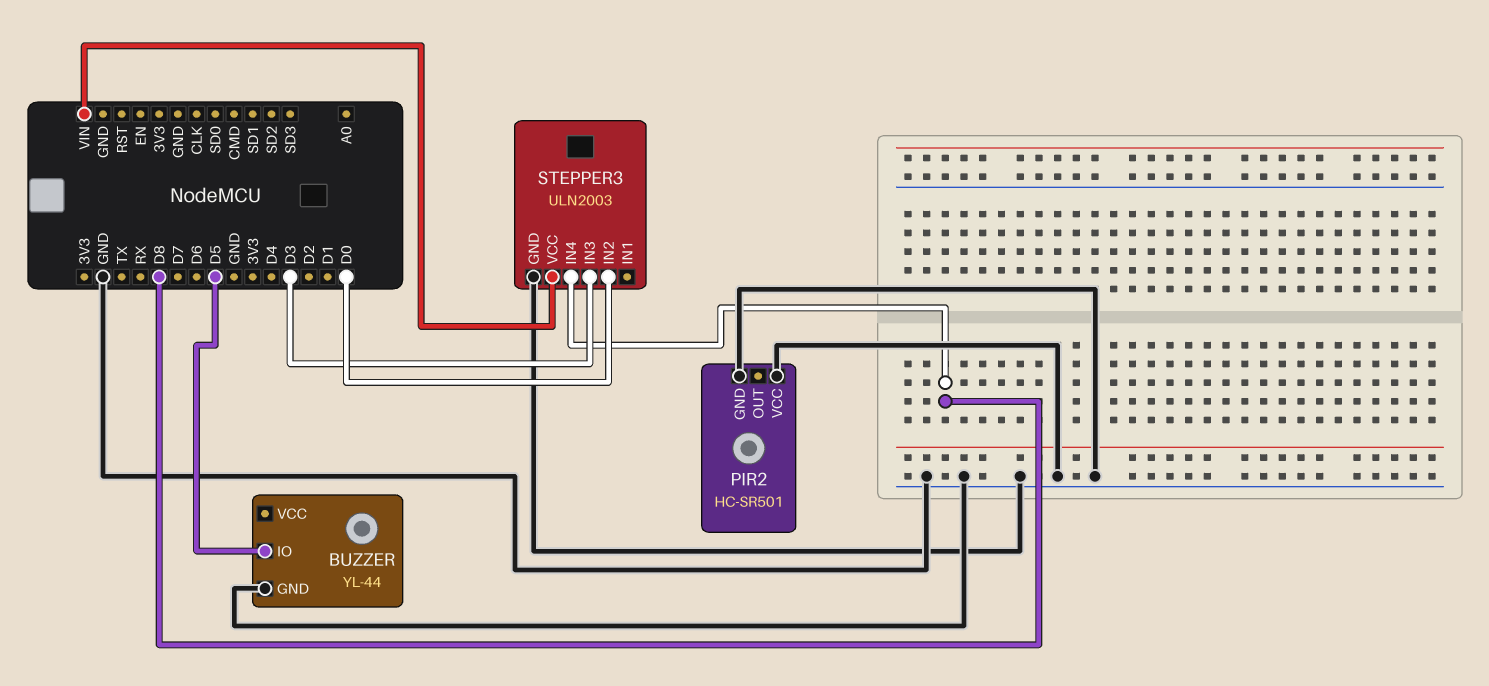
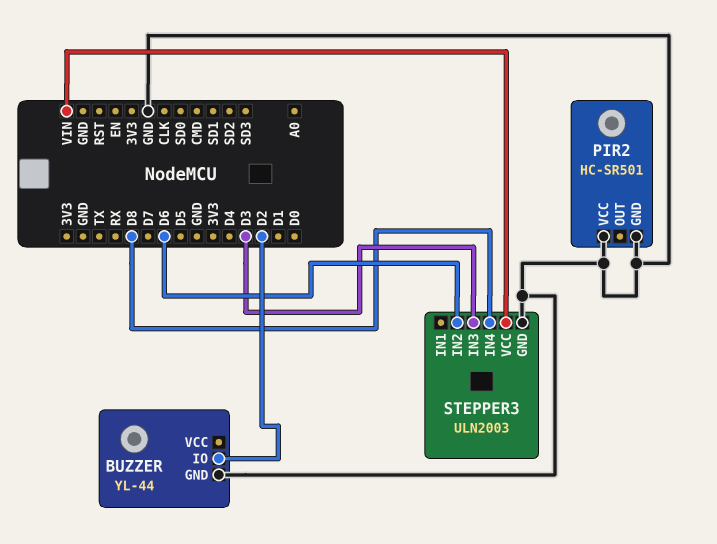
BUZZER pin IO: D5 -> D2
STEPPER3 pin IN2: D0 -> D6

